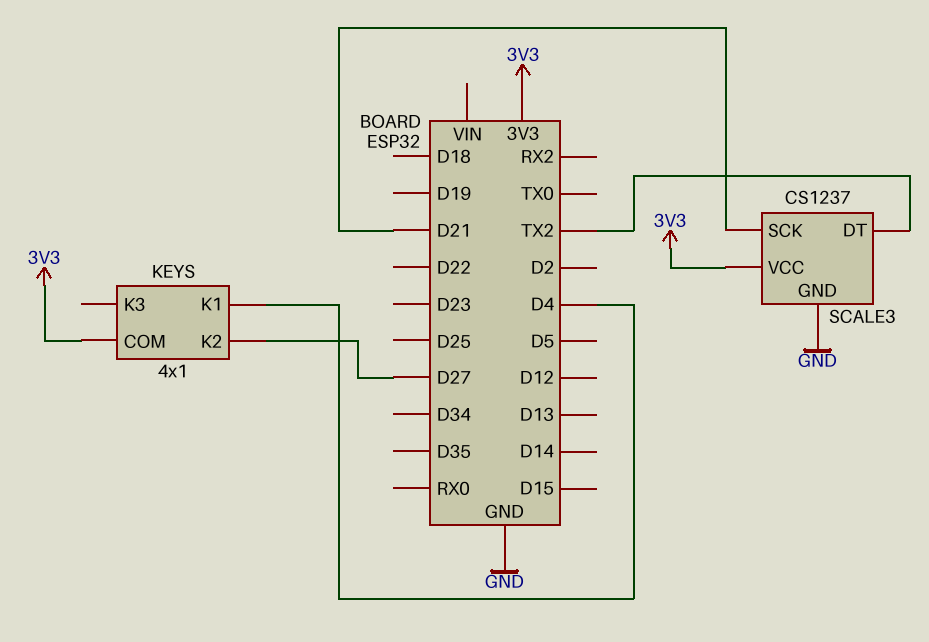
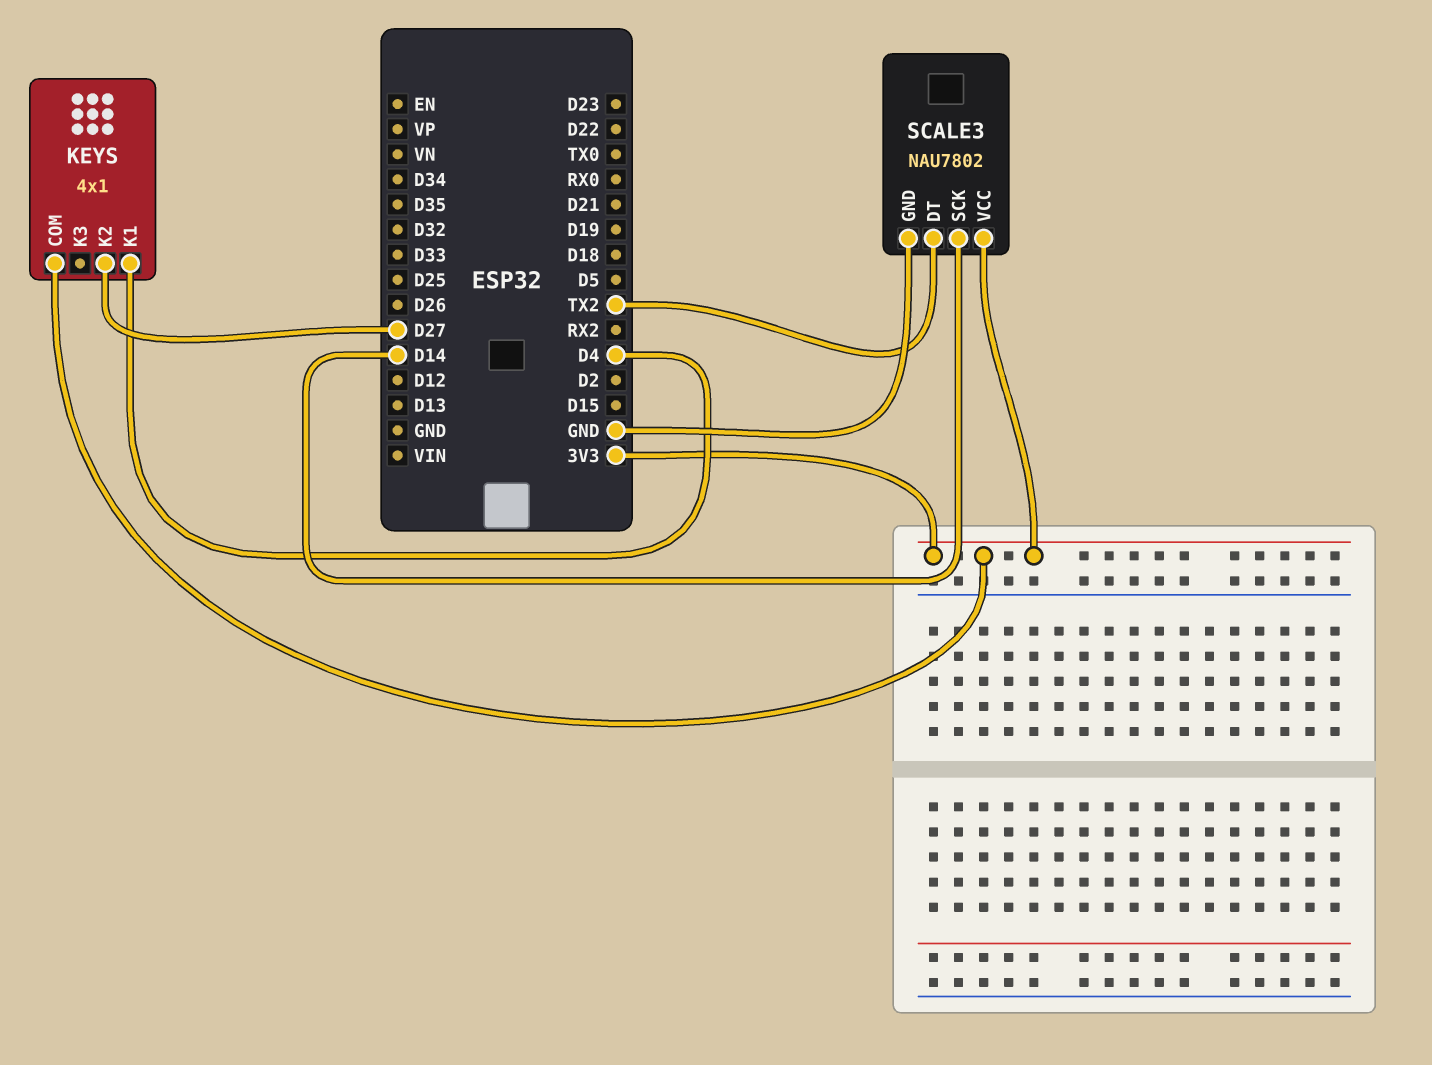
SCALE3: CS1237 -> NAU7802
SCALE3 pin SCK: D21 -> D14

